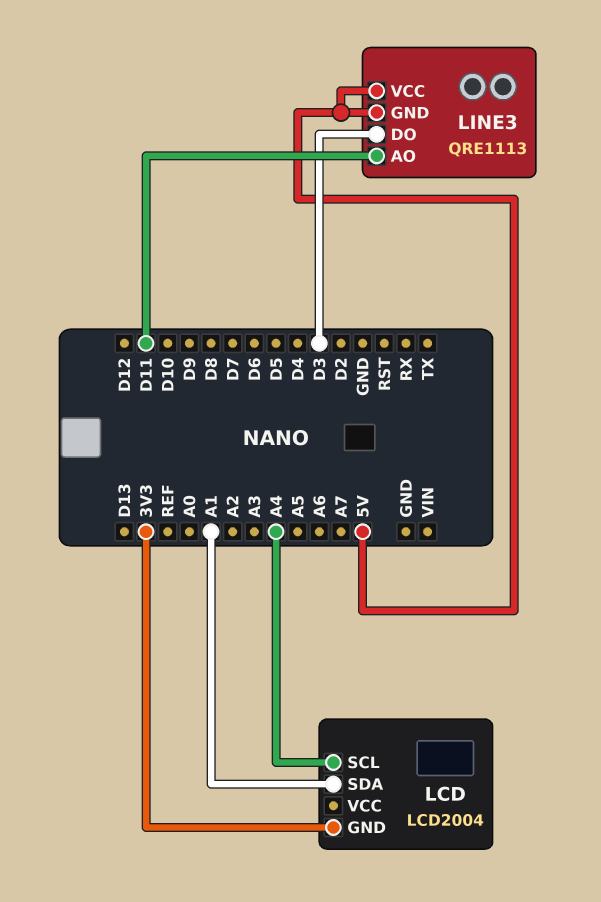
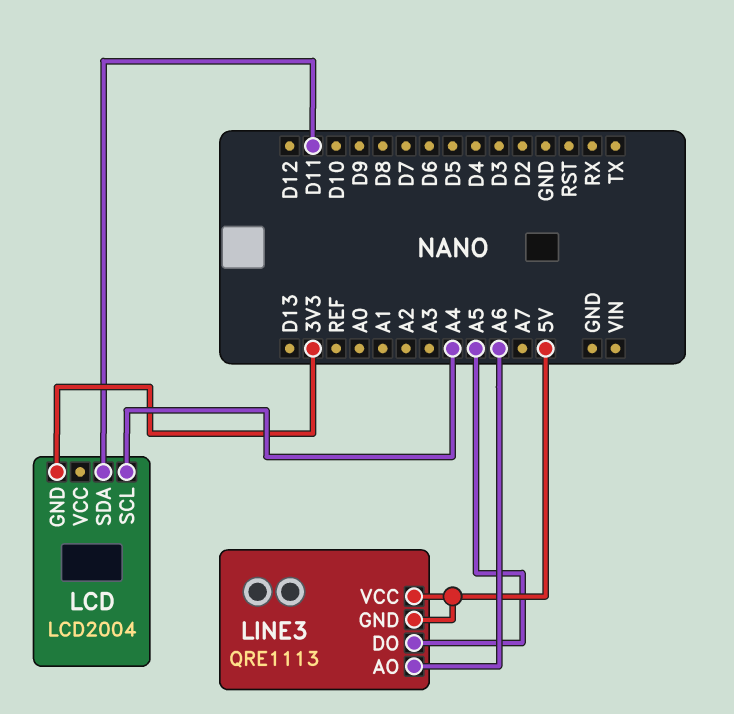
LCD pin SDA: A1 -> D11
LINE3 pin AO: D11 -> A6
LINE3 pin DO: D3 -> A5

